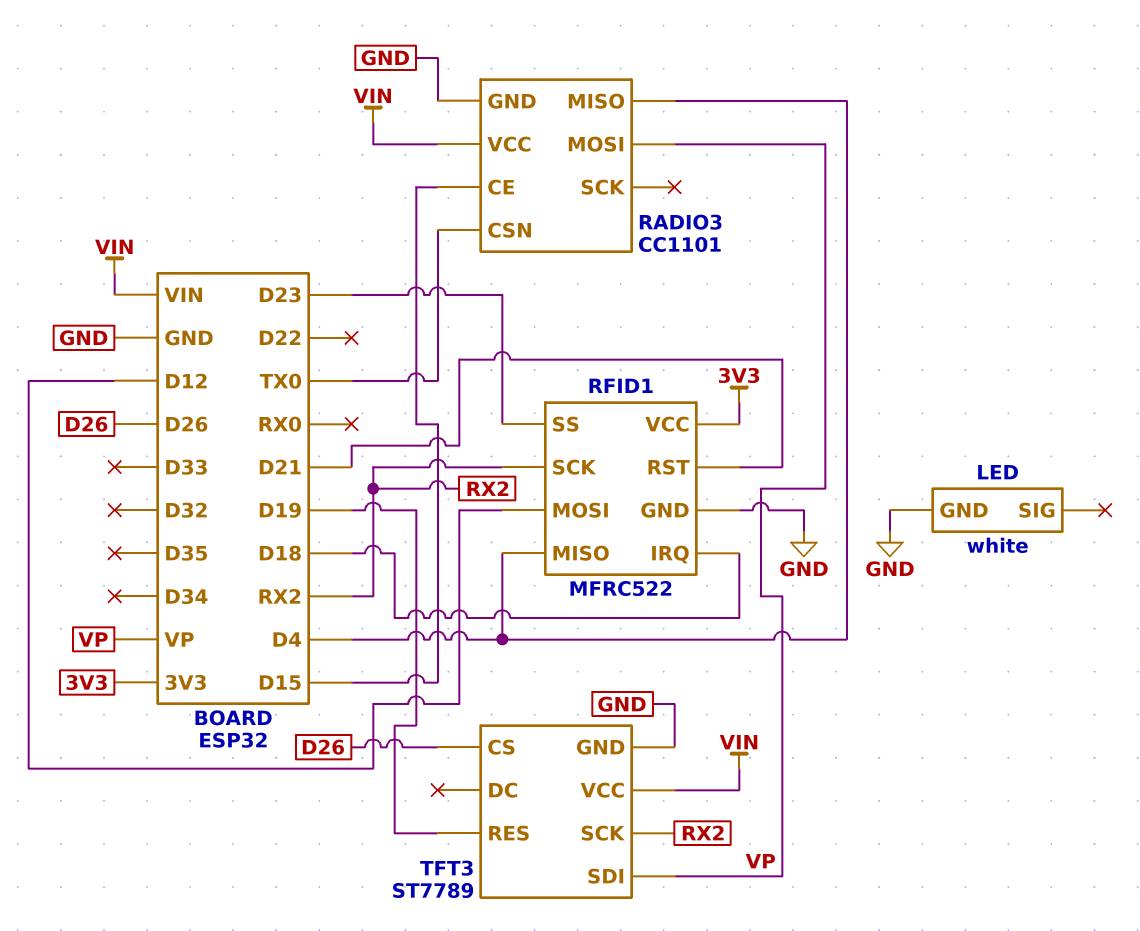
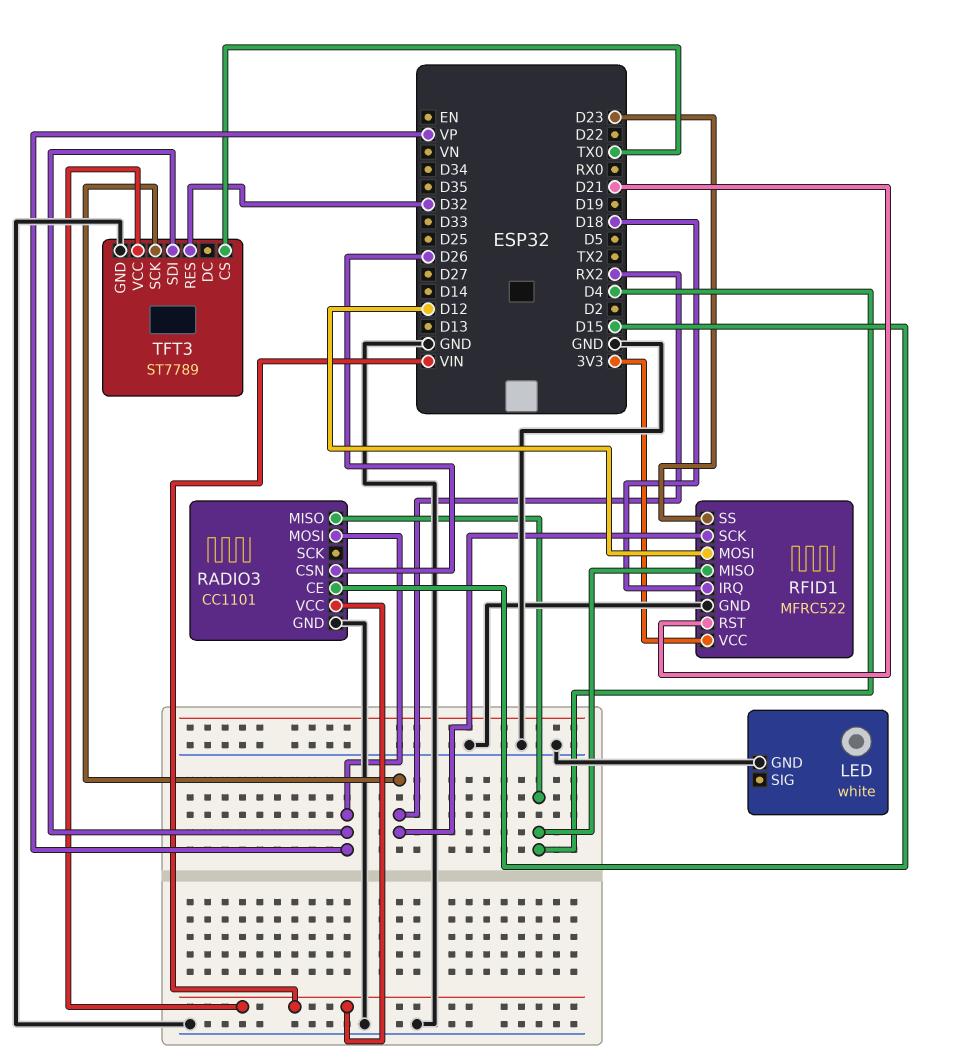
RADIO3 pin CSN: TX0 -> D26
TFT3 pin CS: D26 -> TX0
TFT3 pin RES: D19 -> D32

